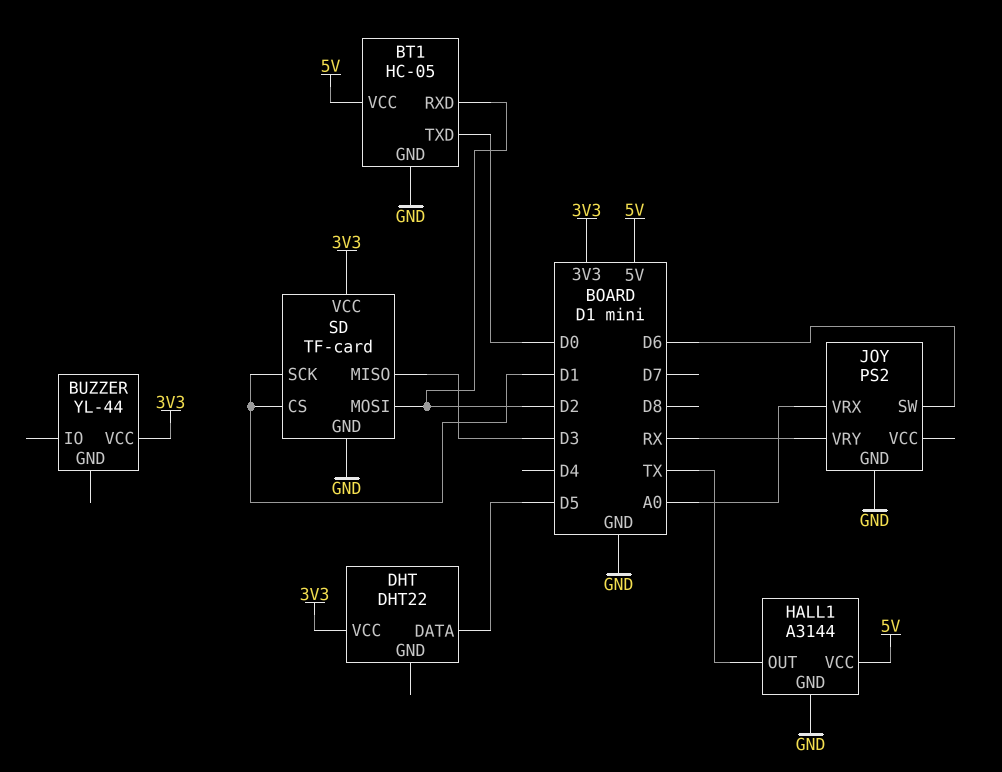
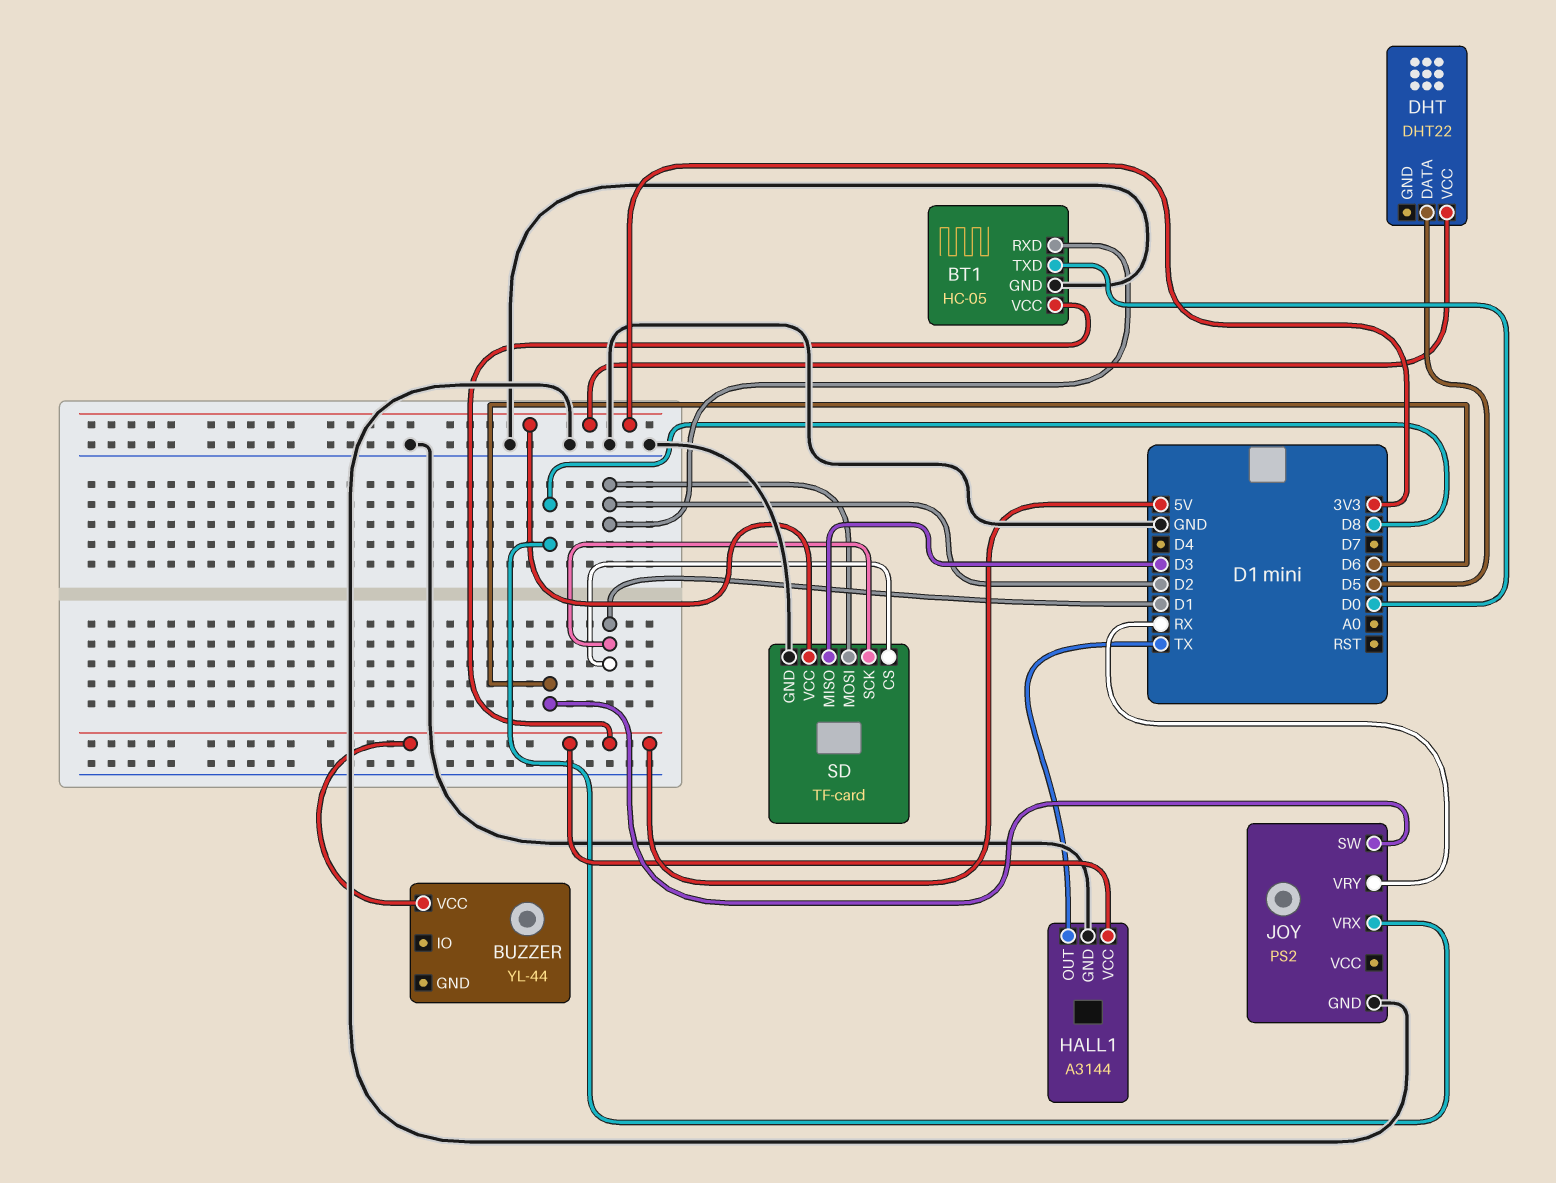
BUZZER pin VCC: 3V3 -> 5V
JOY pin VRX: A0 -> D8

